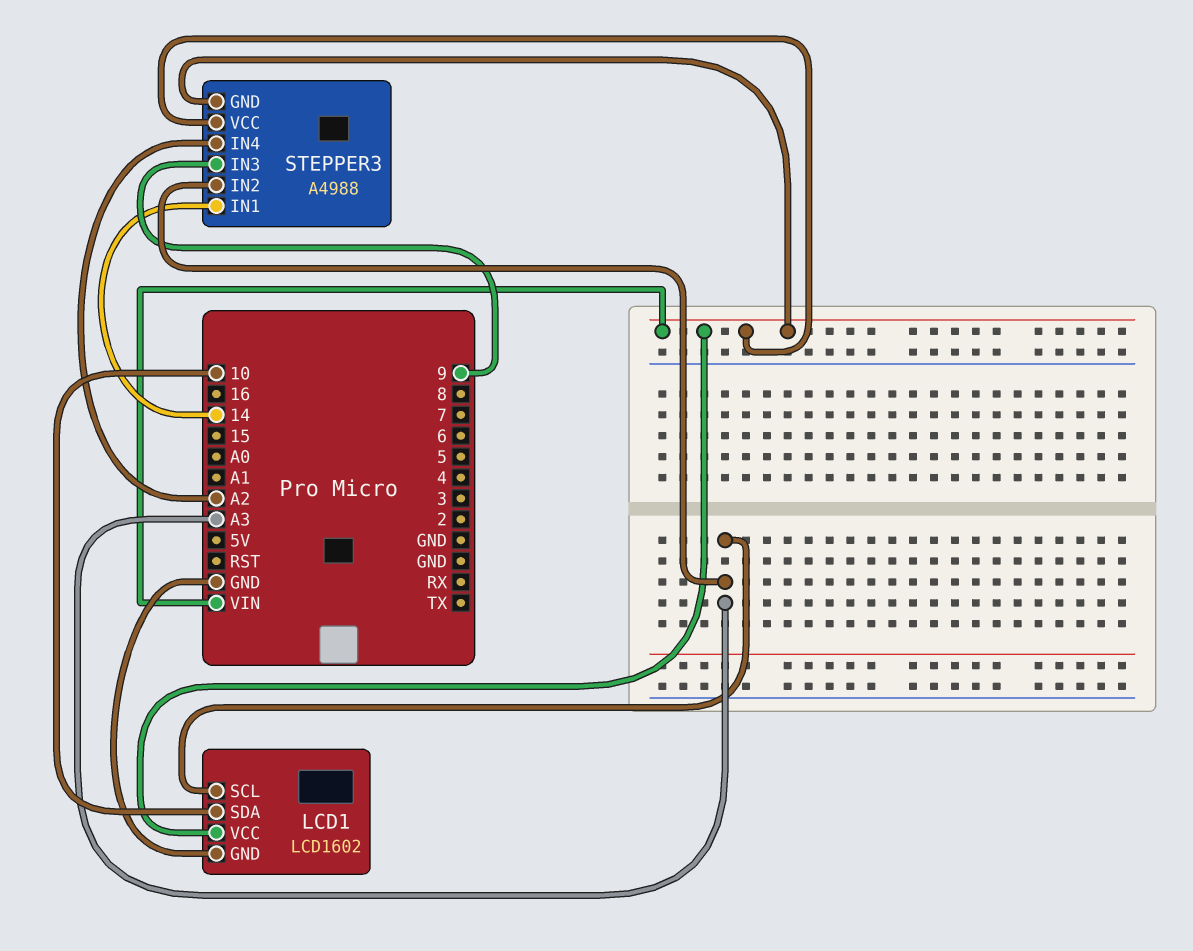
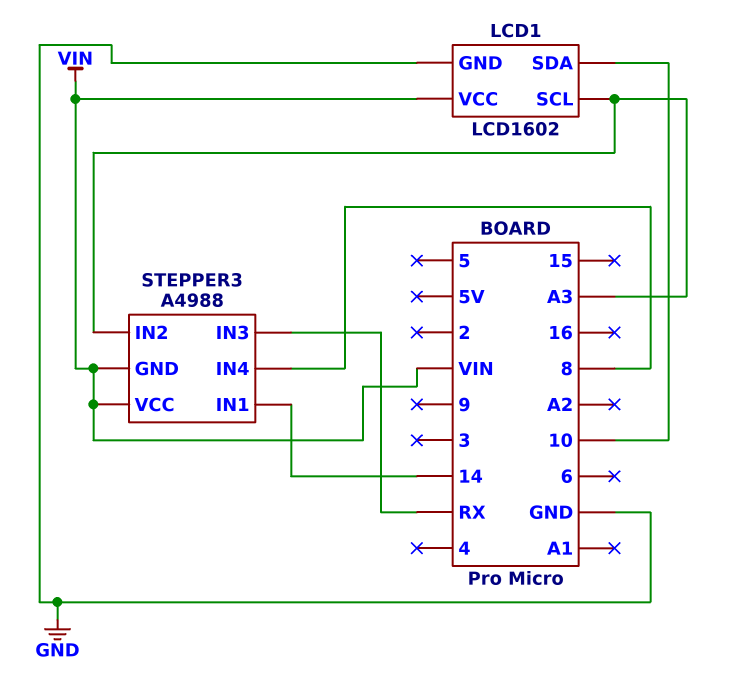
STEPPER3 pin IN3: 9 -> RX
STEPPER3 pin IN4: A2 -> 8

